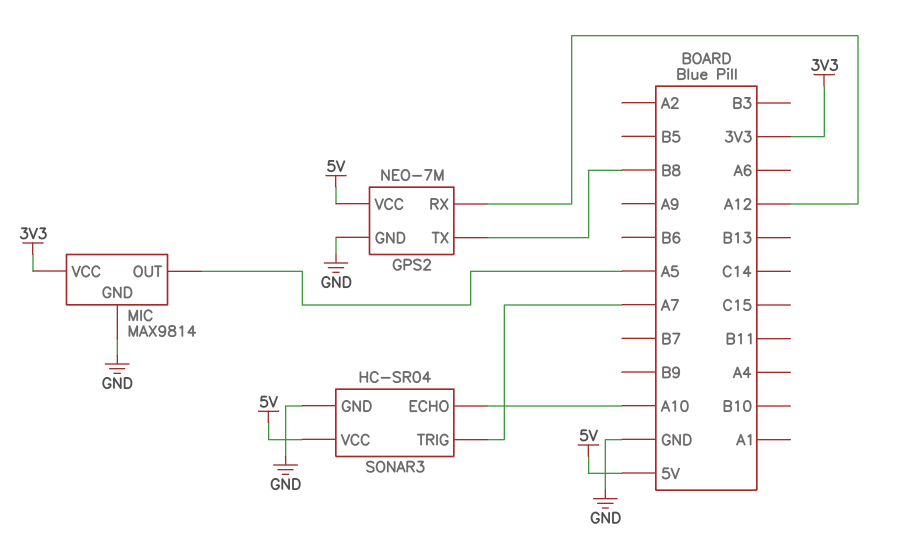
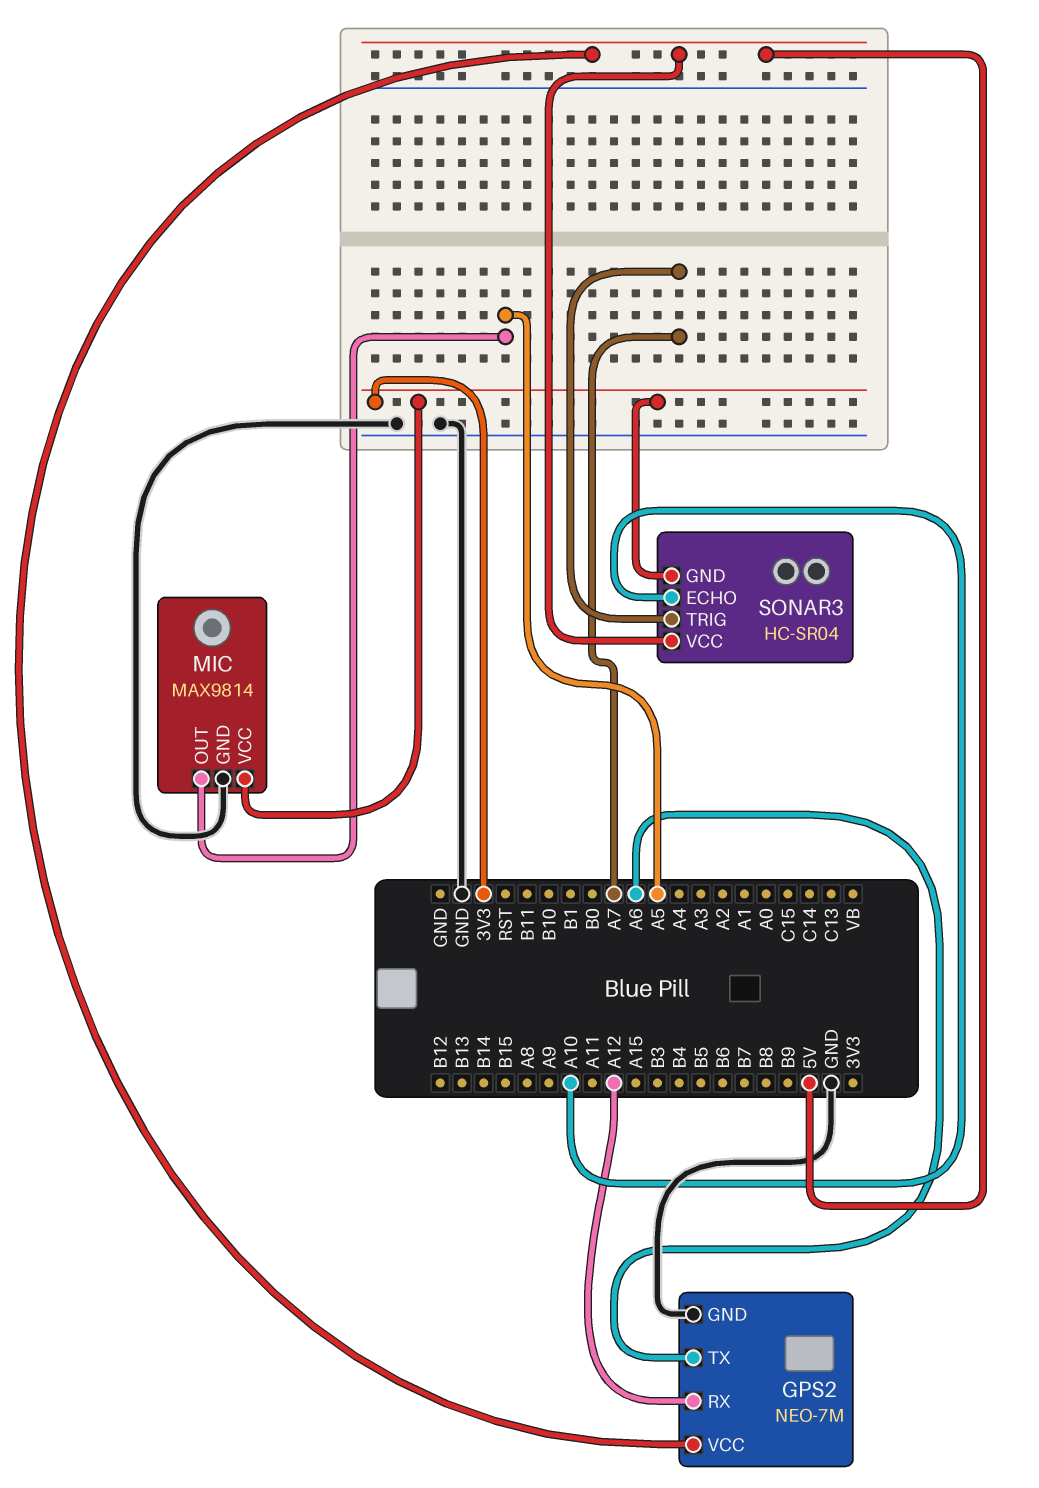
GPS2 pin TX: B8 -> A6
SONAR3 pin GND: GND -> 3V3

